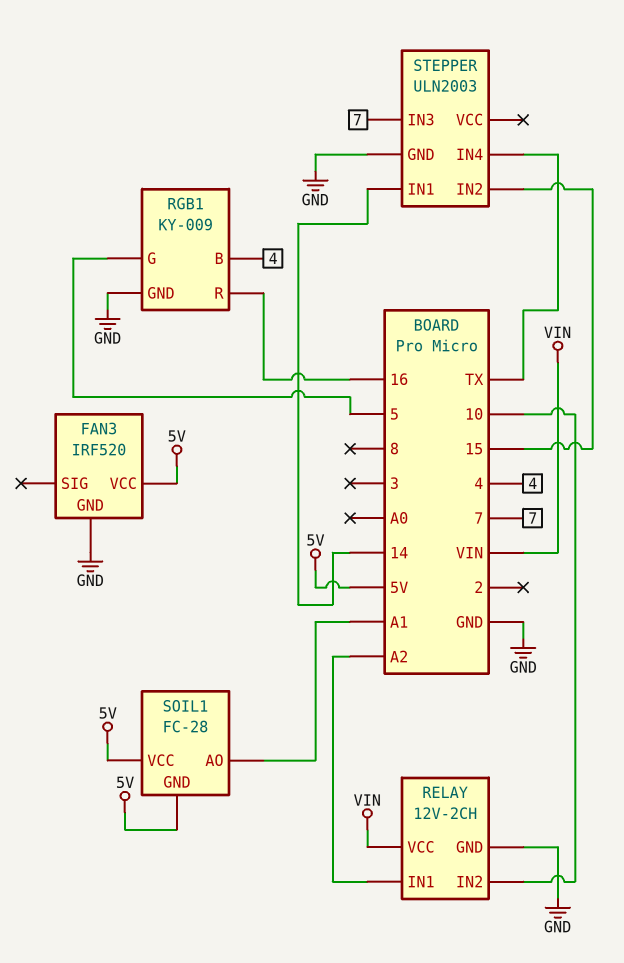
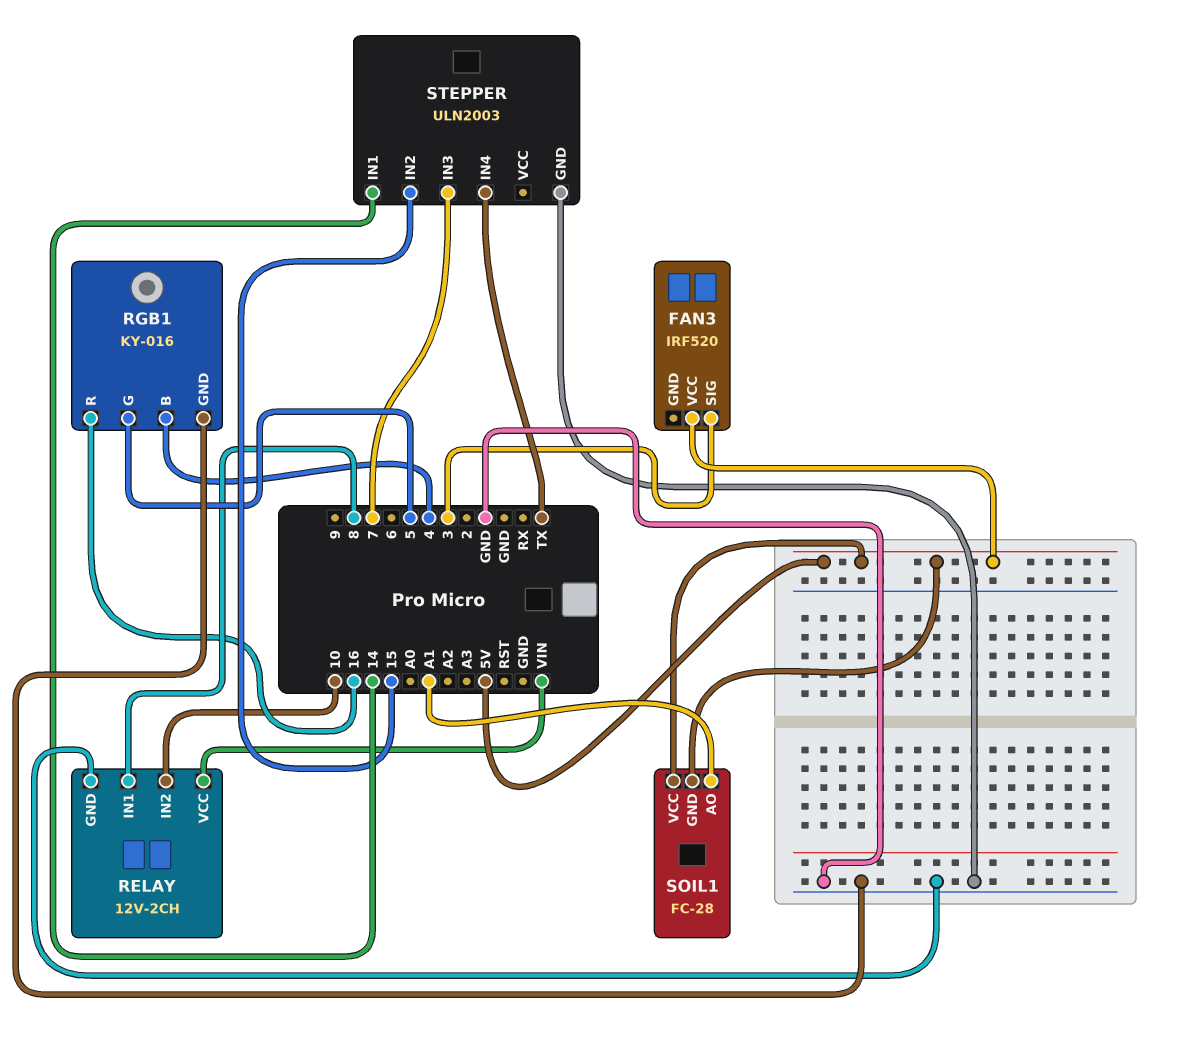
FAN3 pin GND: GND -> none
FAN3 pin SIG: none -> 3
RELAY pin IN1: A2 -> 8
RGB1: KY-009 -> KY-016

